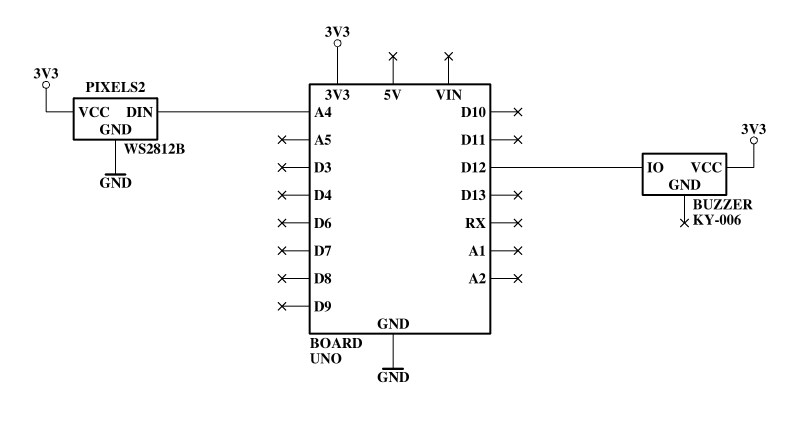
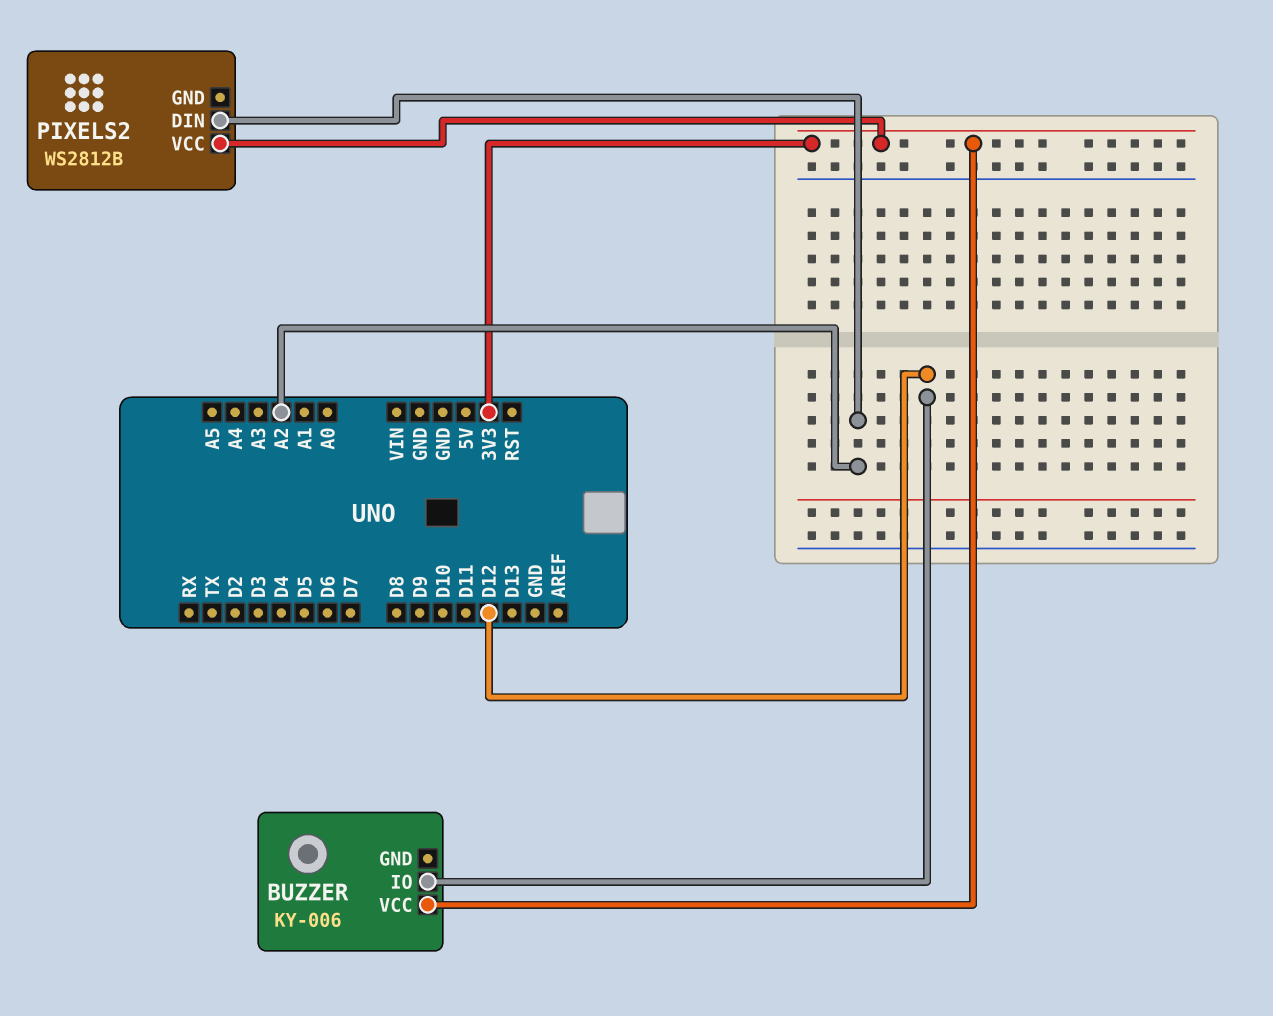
PIXELS2 pin DIN: A4 -> A2
PIXELS2 pin GND: GND -> none

